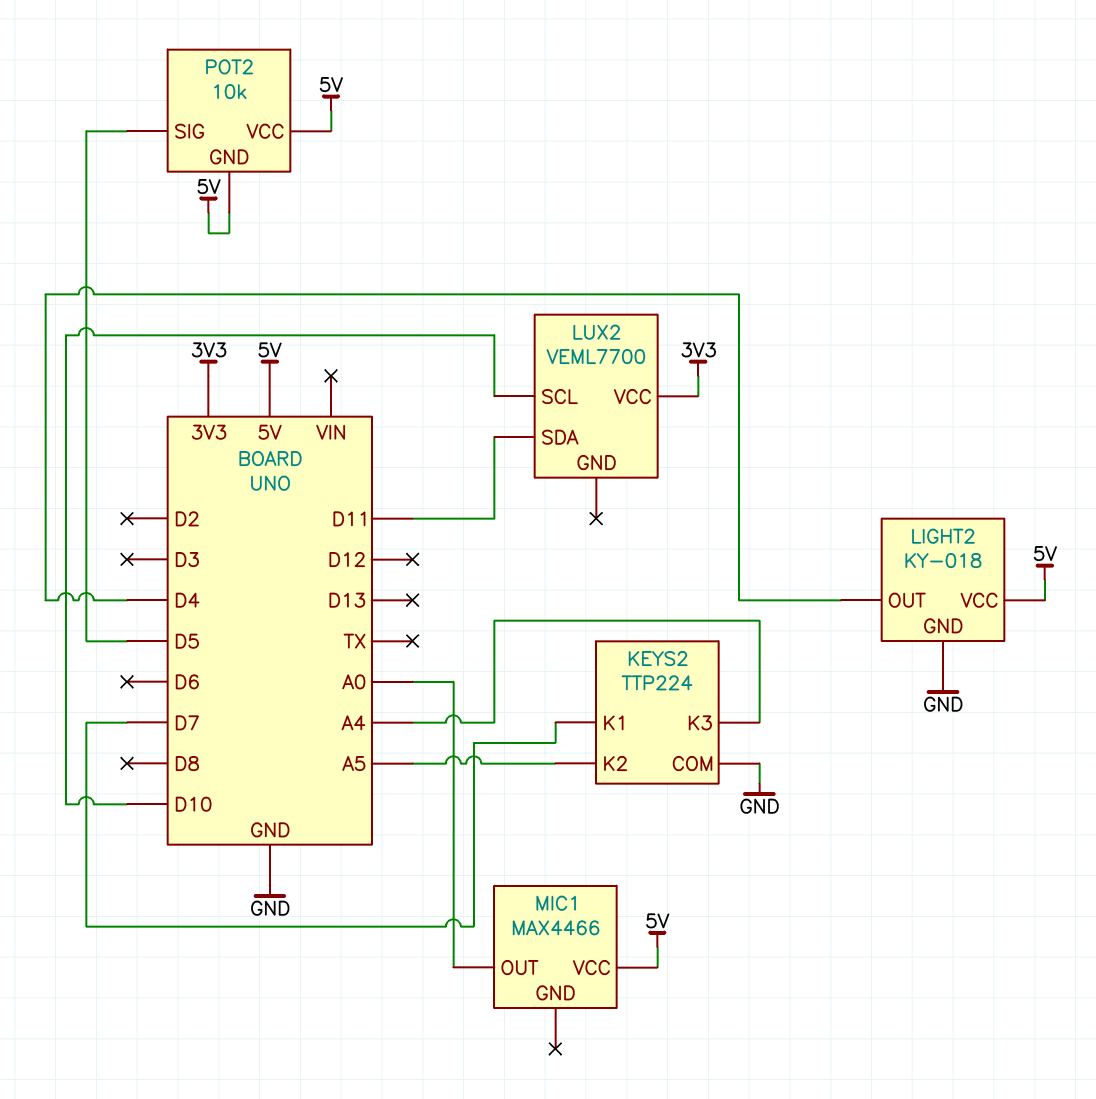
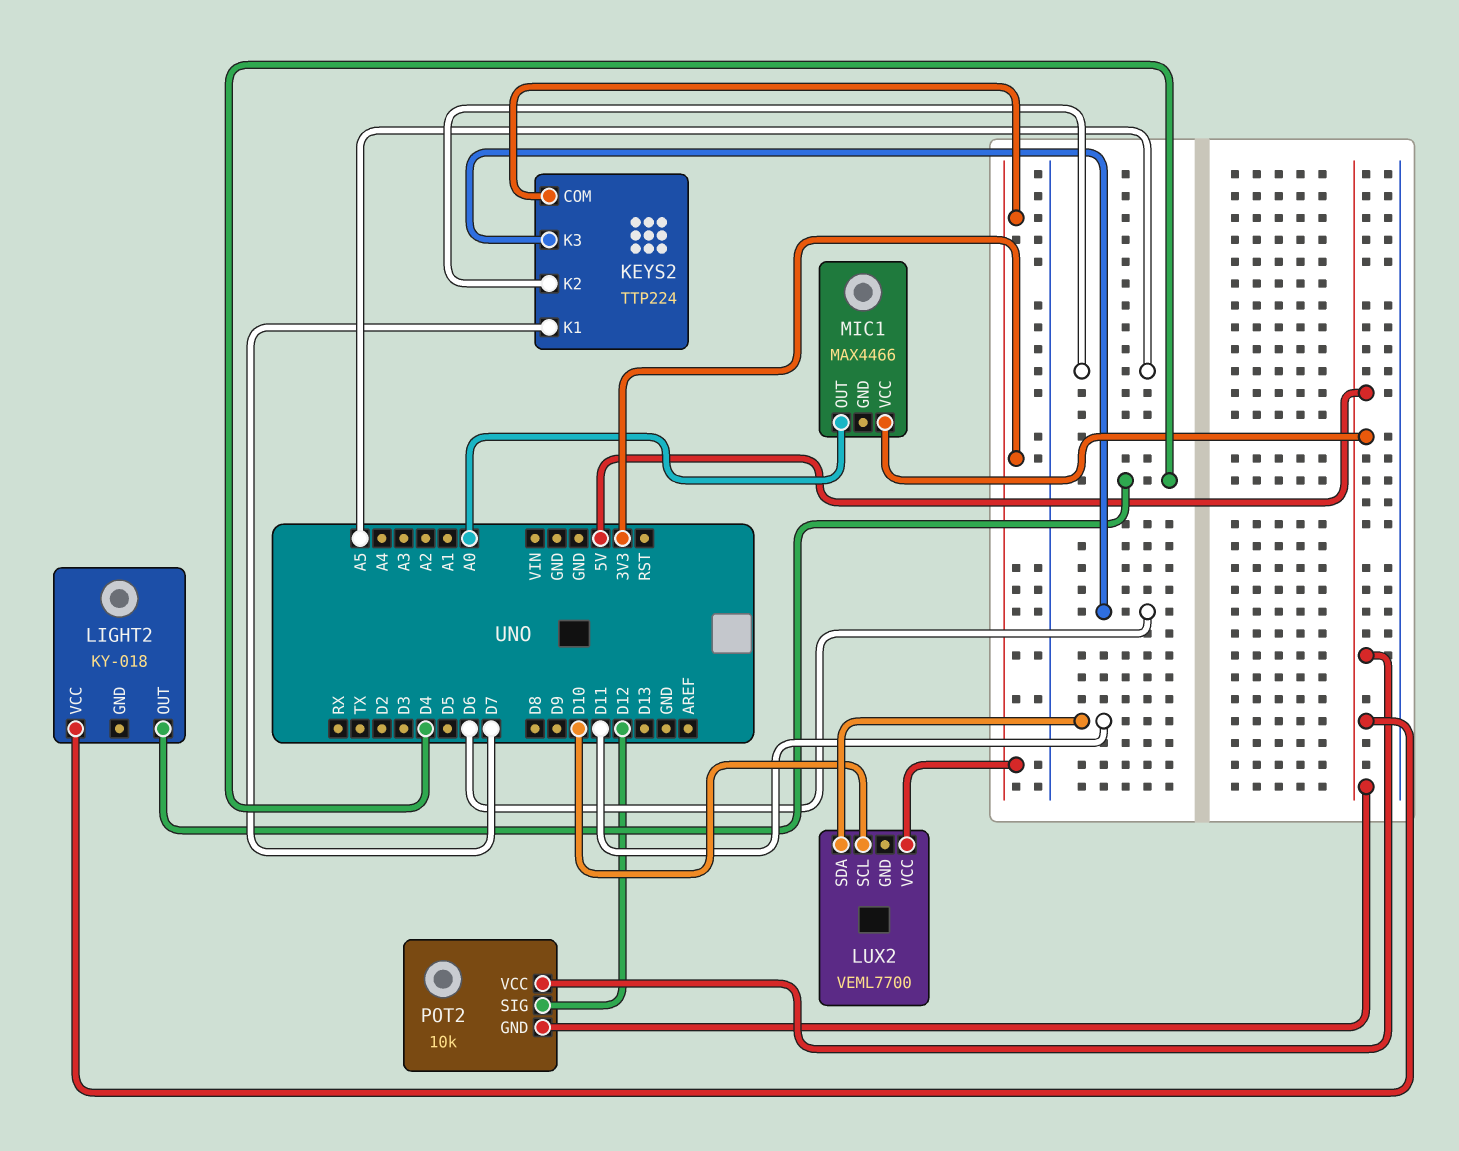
KEYS2 pin COM: GND -> 3V3
KEYS2 pin K3: A4 -> D6
LIGHT2 pin GND: GND -> none
POT2 pin SIG: D5 -> D12

